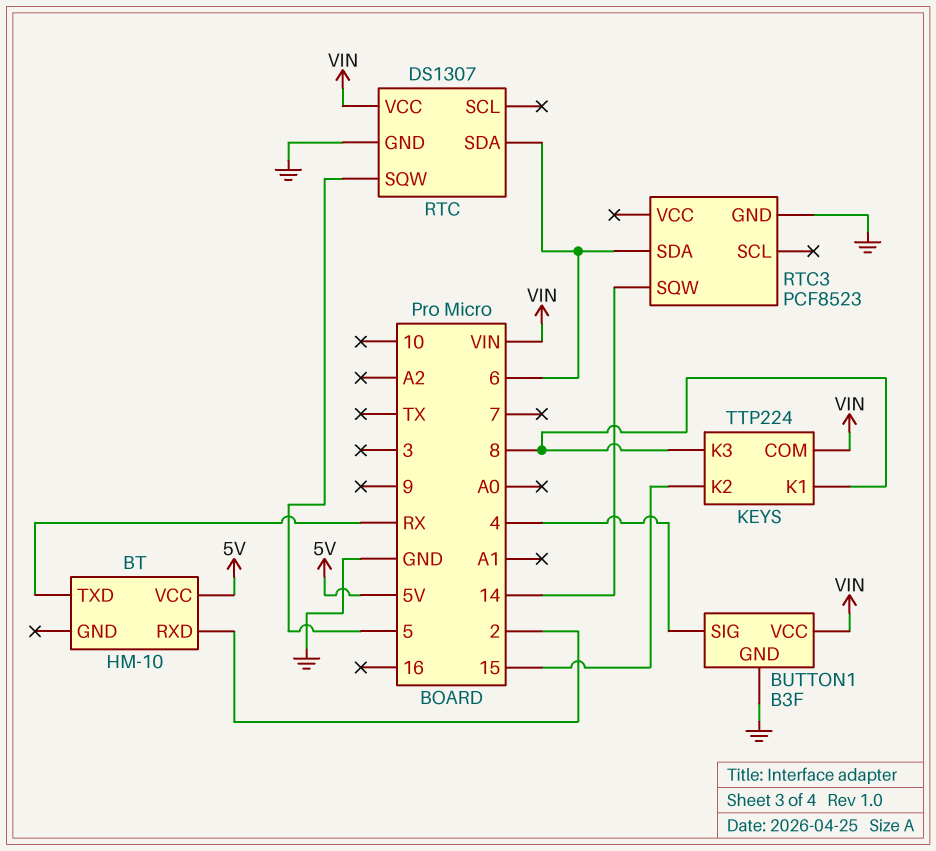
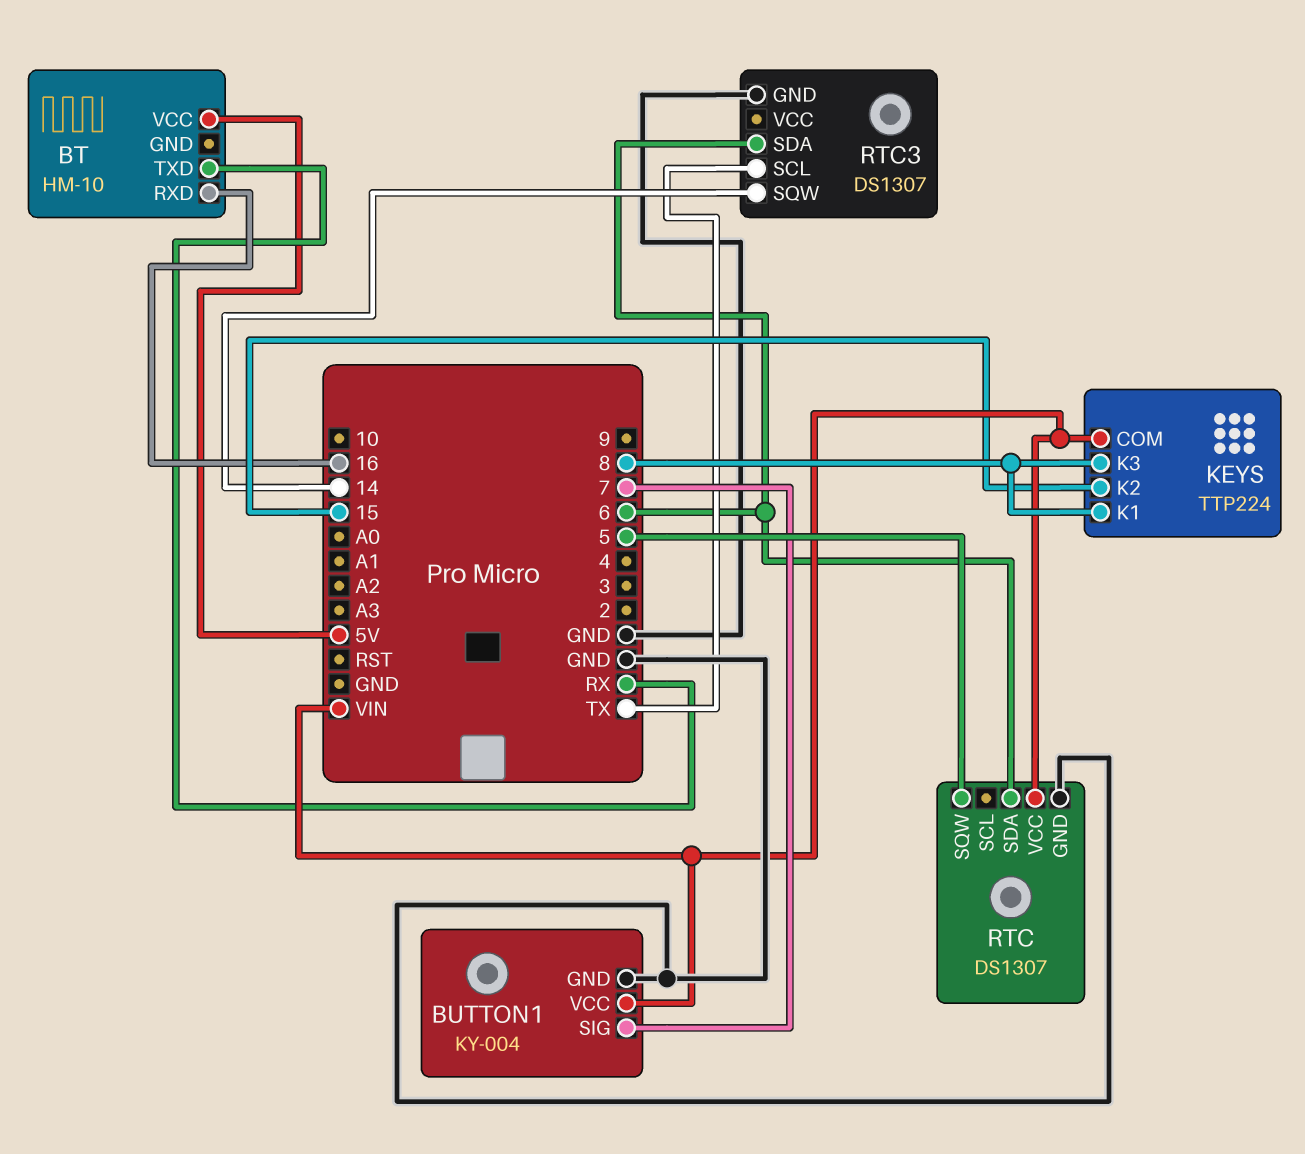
BT pin RXD: 2 -> 16
BUTTON1: B3F -> KY-004
BUTTON1 pin SIG: 4 -> 7
RTC3: PCF8523 -> DS1307
RTC3 pin SCL: none -> TX

